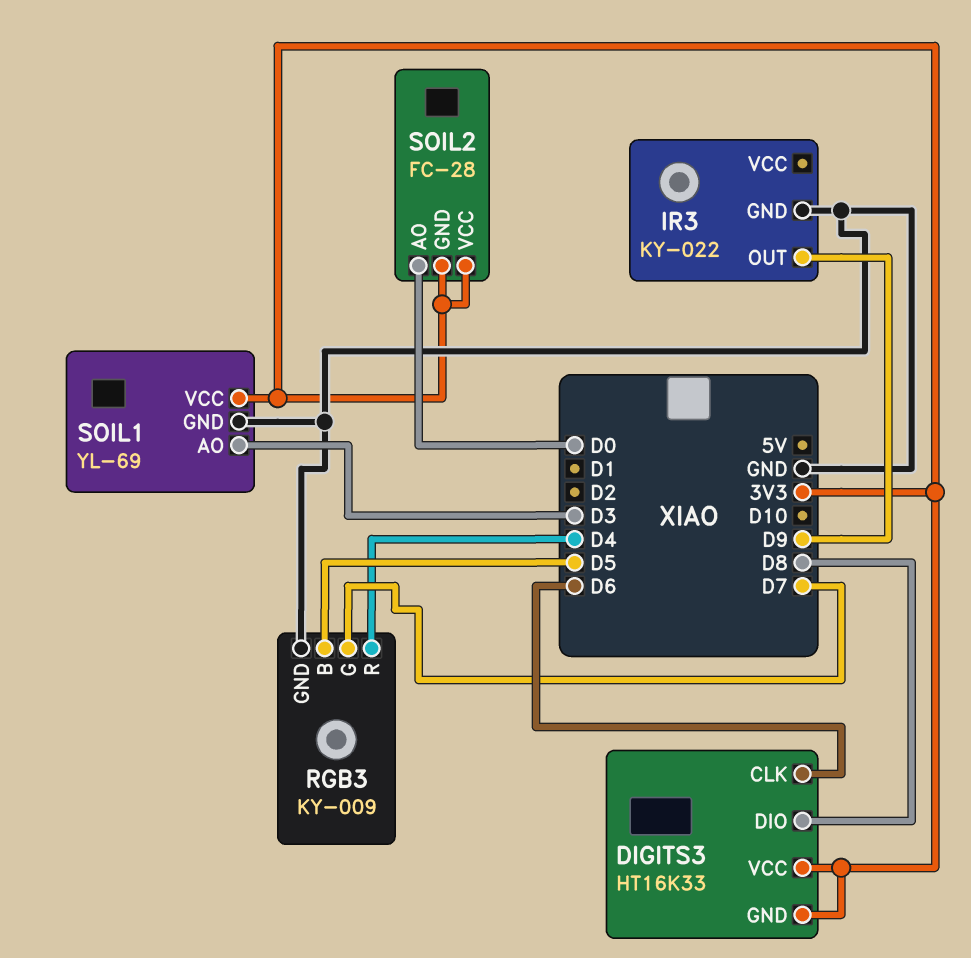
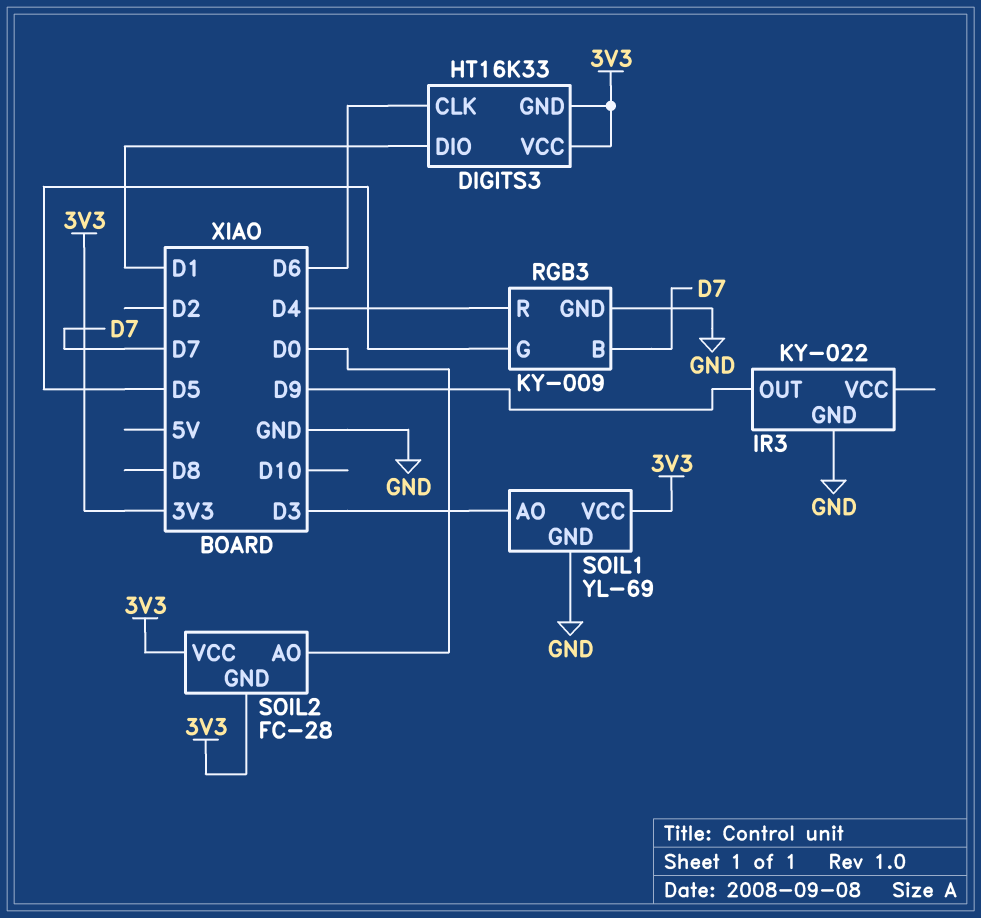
DIGITS3 pin DIO: D8 -> D1
RGB3 pin B: D5 -> D7
RGB3 pin G: D7 -> D5

